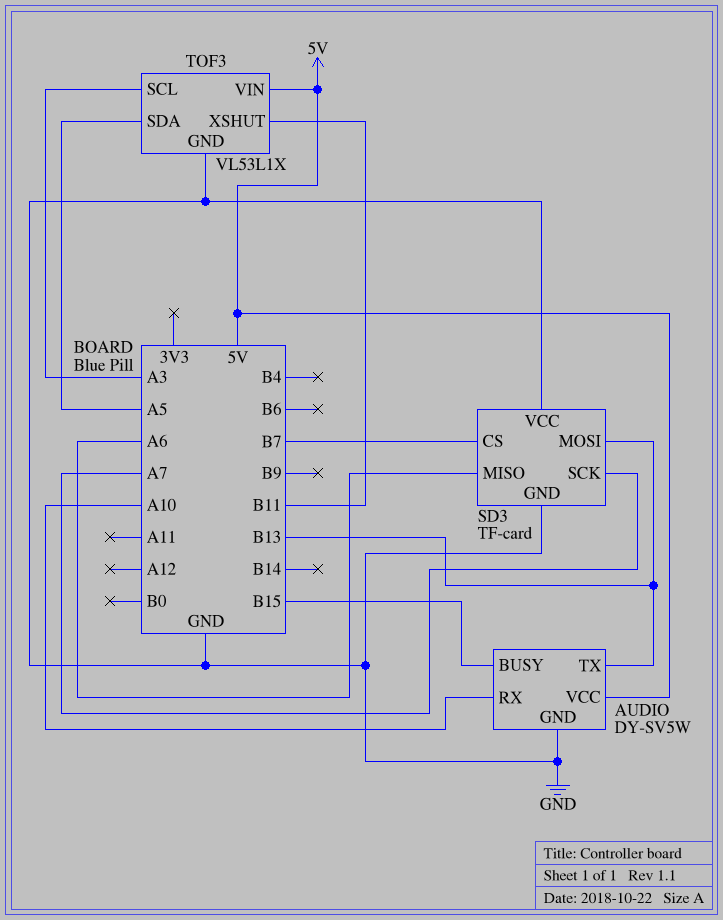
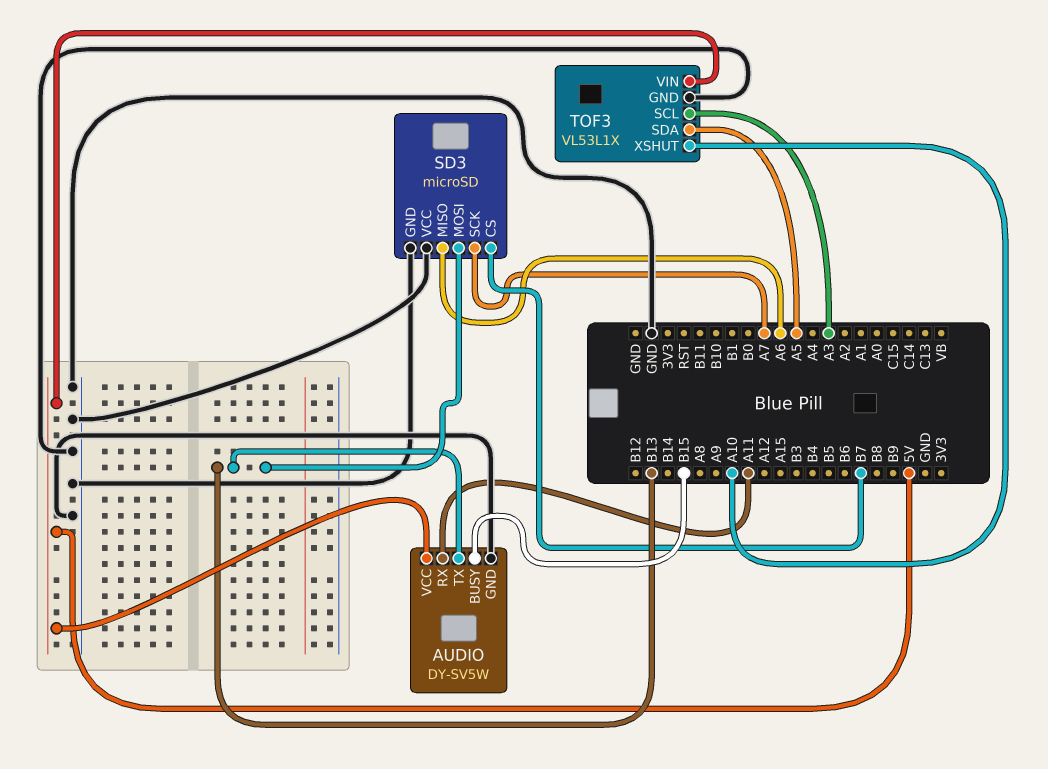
AUDIO pin RX: A10 -> A11
SD3: TF-card -> microSD
TOF3 pin XSHUT: B11 -> A10

